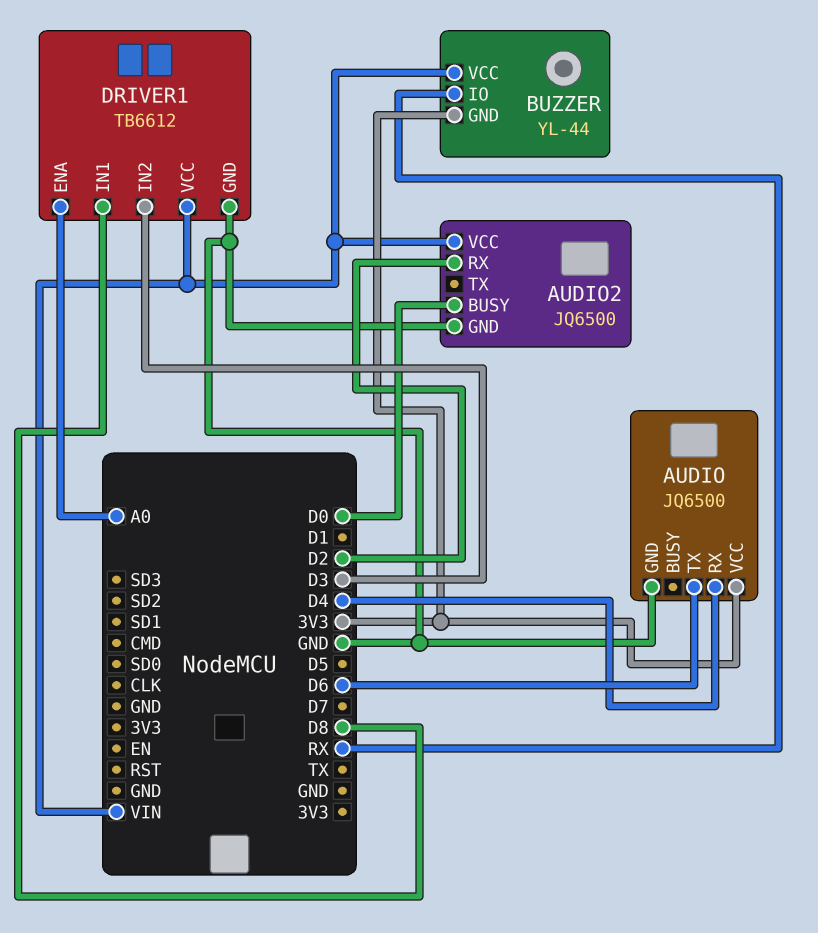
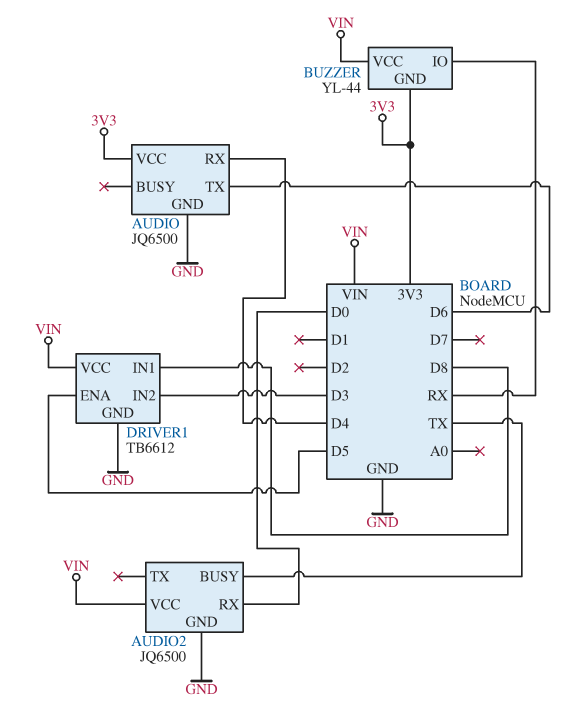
AUDIO2 pin BUSY: D0 -> TX
AUDIO2 pin RX: D2 -> D0
DRIVER1 pin ENA: A0 -> D5

